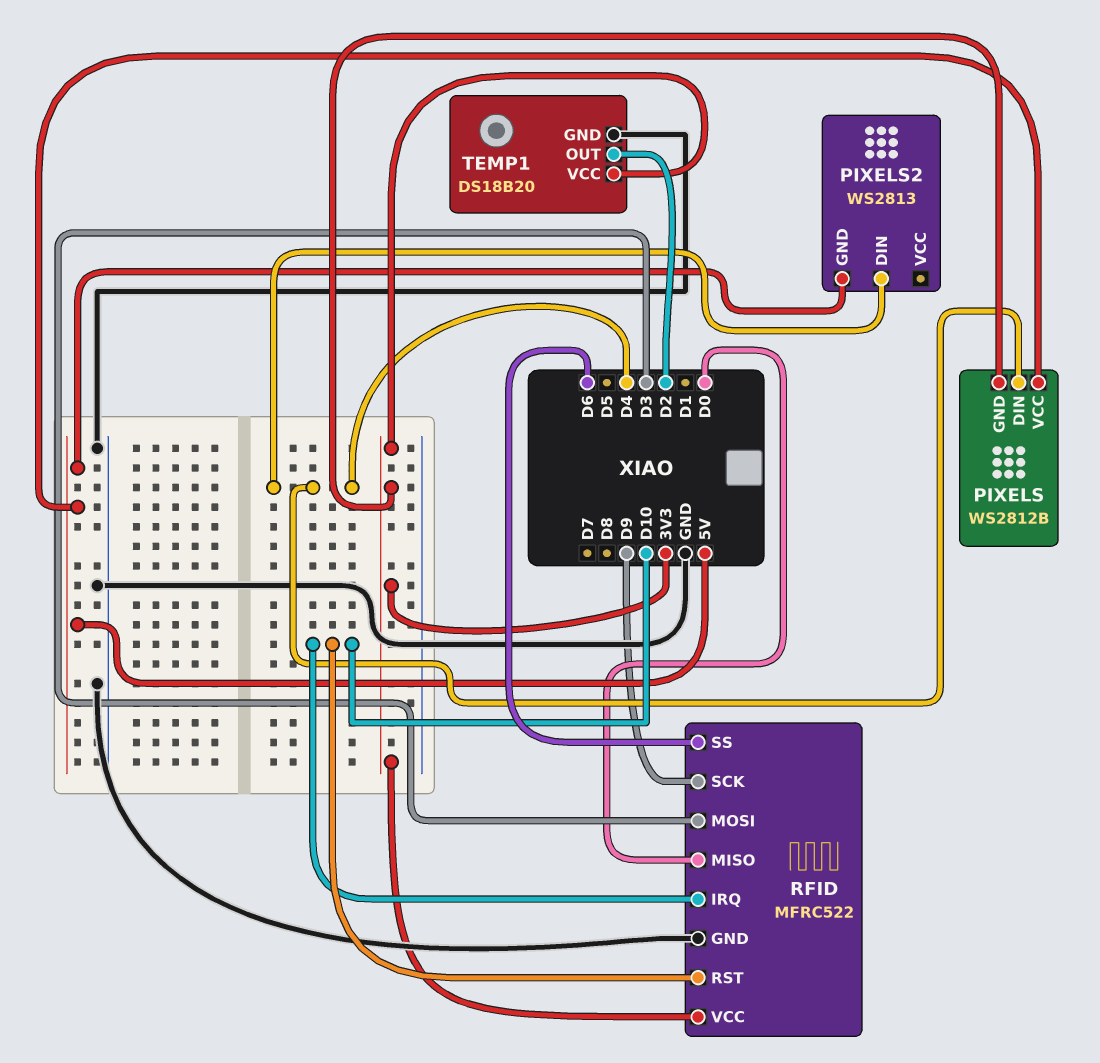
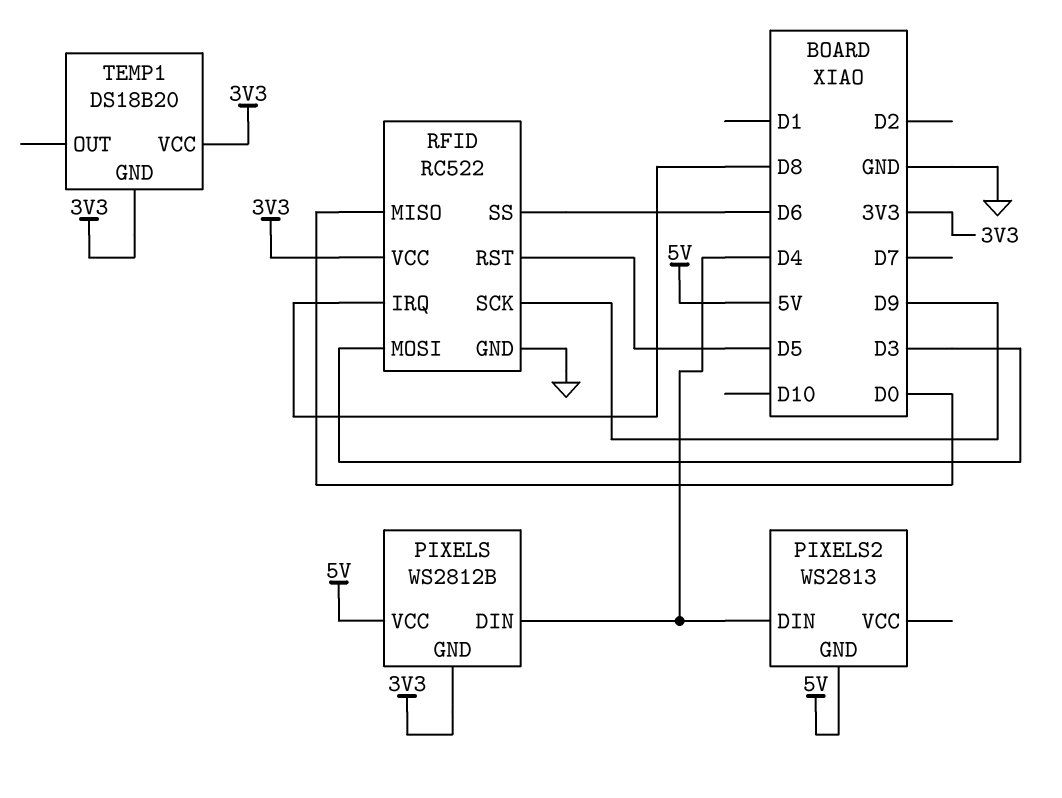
RFID: MFRC522 -> RC522
RFID pin IRQ: D10 -> D8
RFID pin RST: D10 -> D5
TEMP1 pin GND: GND -> 3V3
TEMP1 pin OUT: D2 -> none

